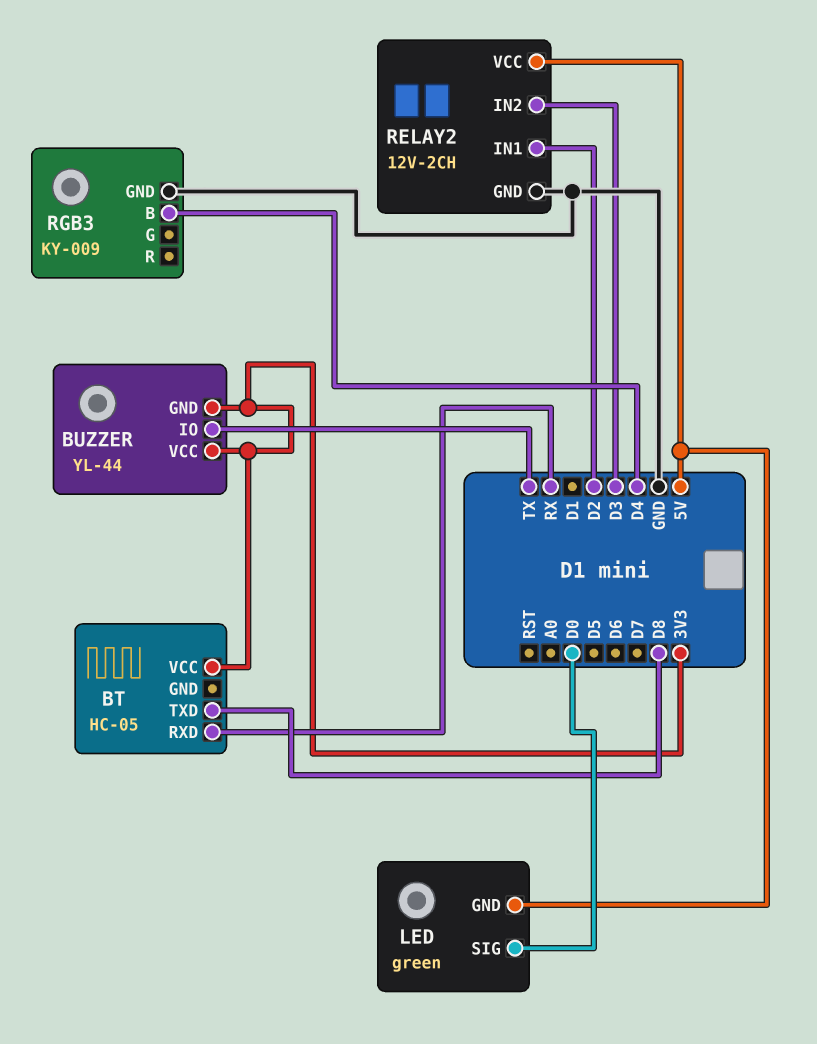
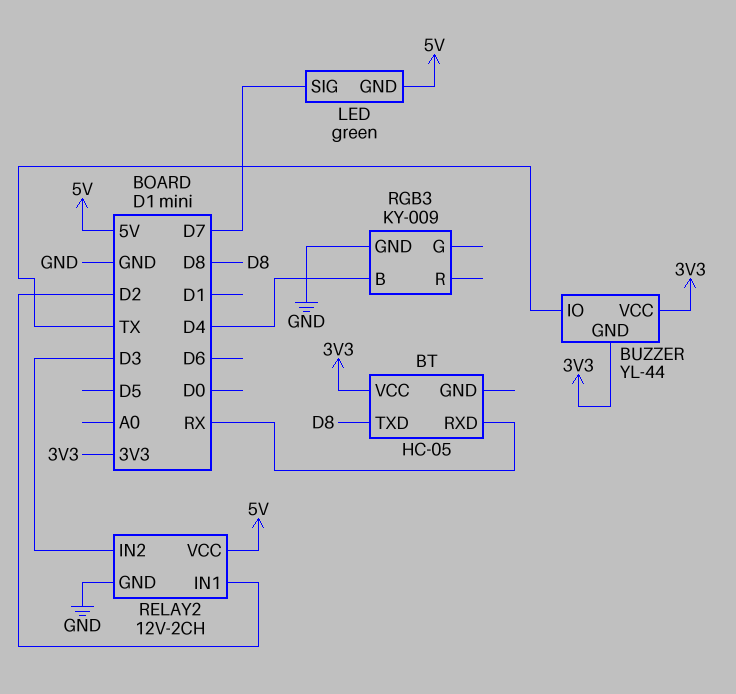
LED pin SIG: D0 -> D7

